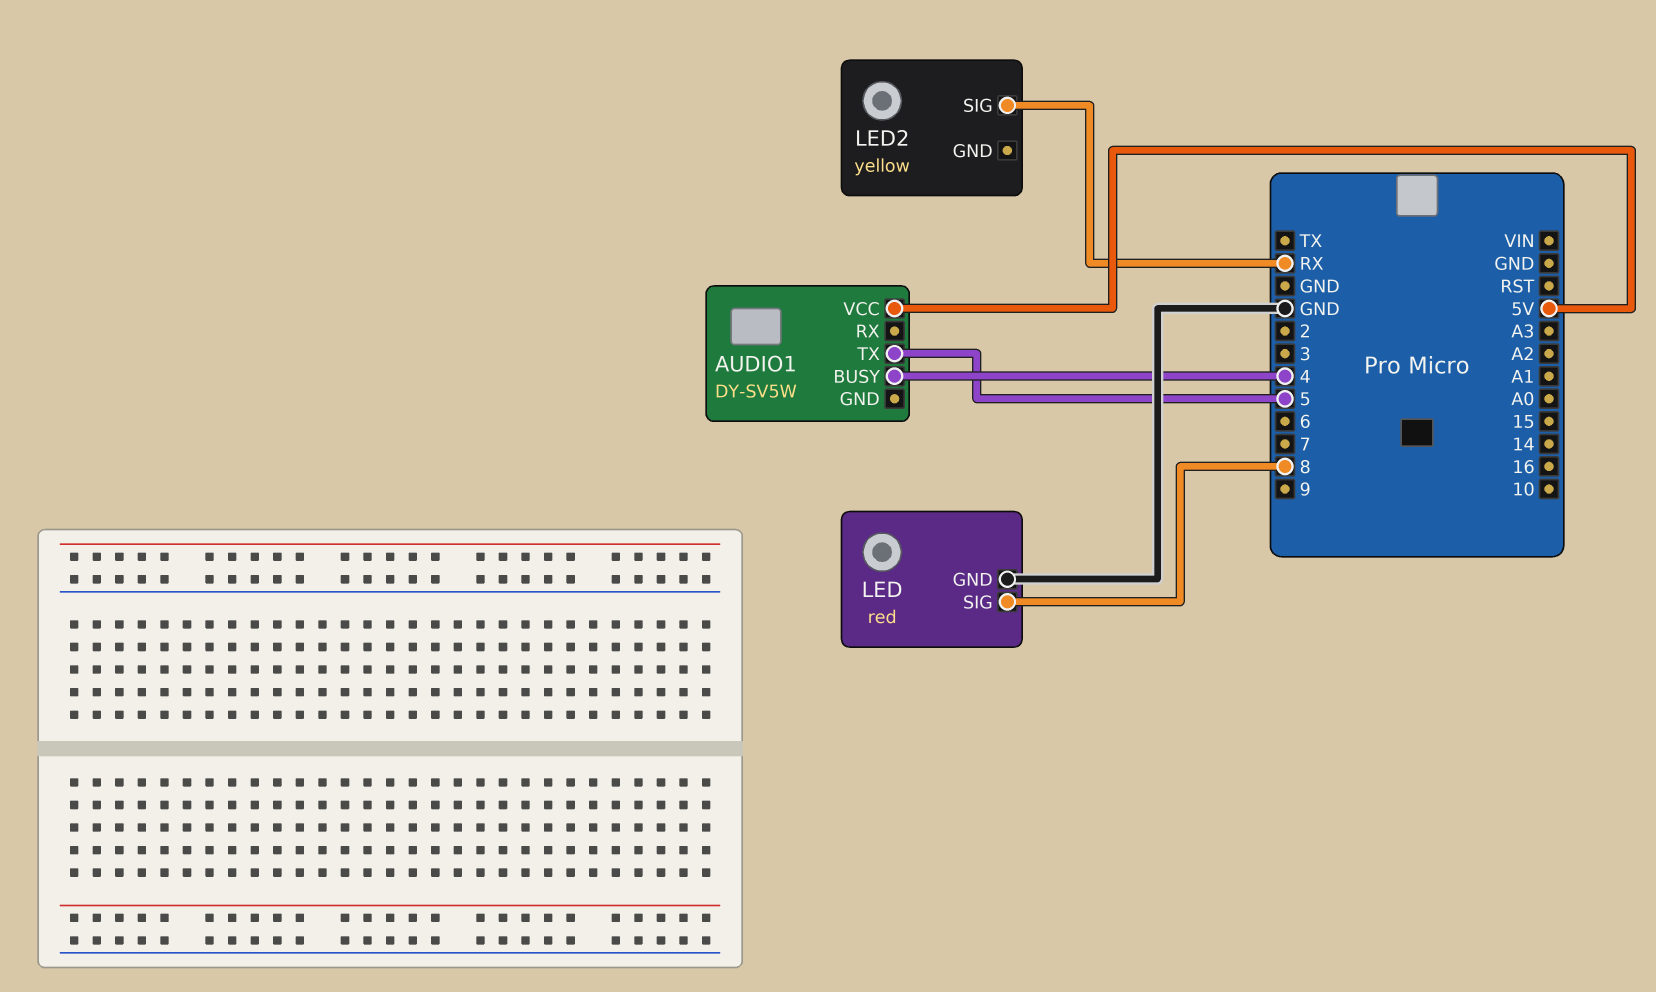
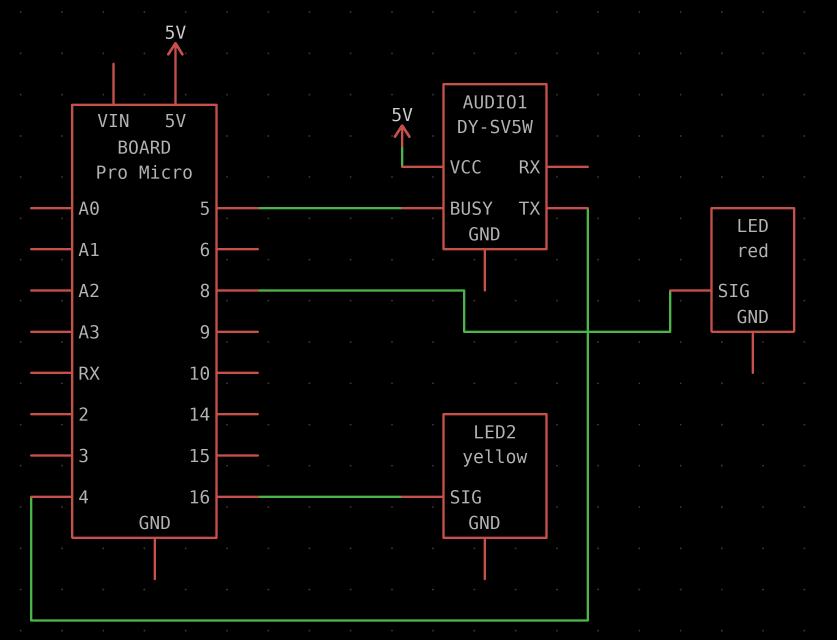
AUDIO1 pin BUSY: 4 -> 5
AUDIO1 pin TX: 5 -> 4
LED pin GND: GND -> none
LED2 pin SIG: RX -> 16

